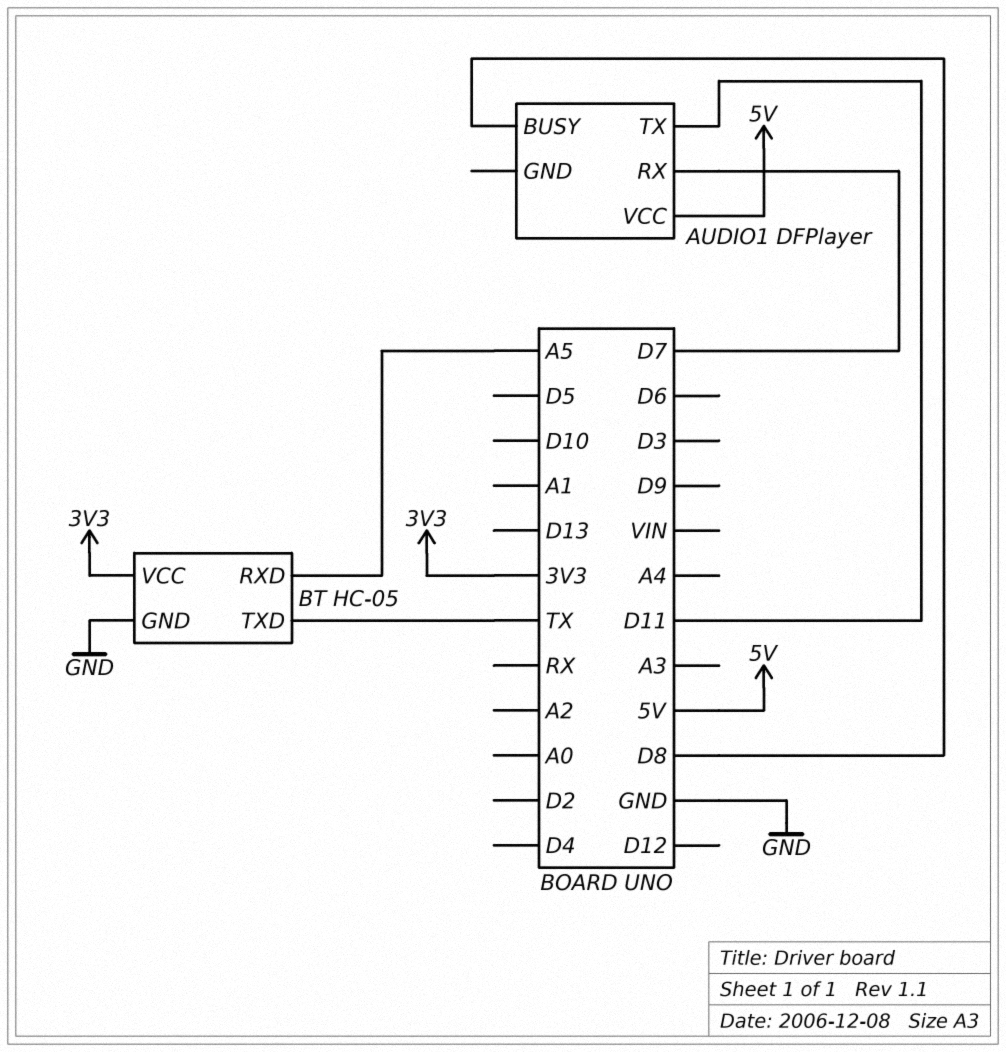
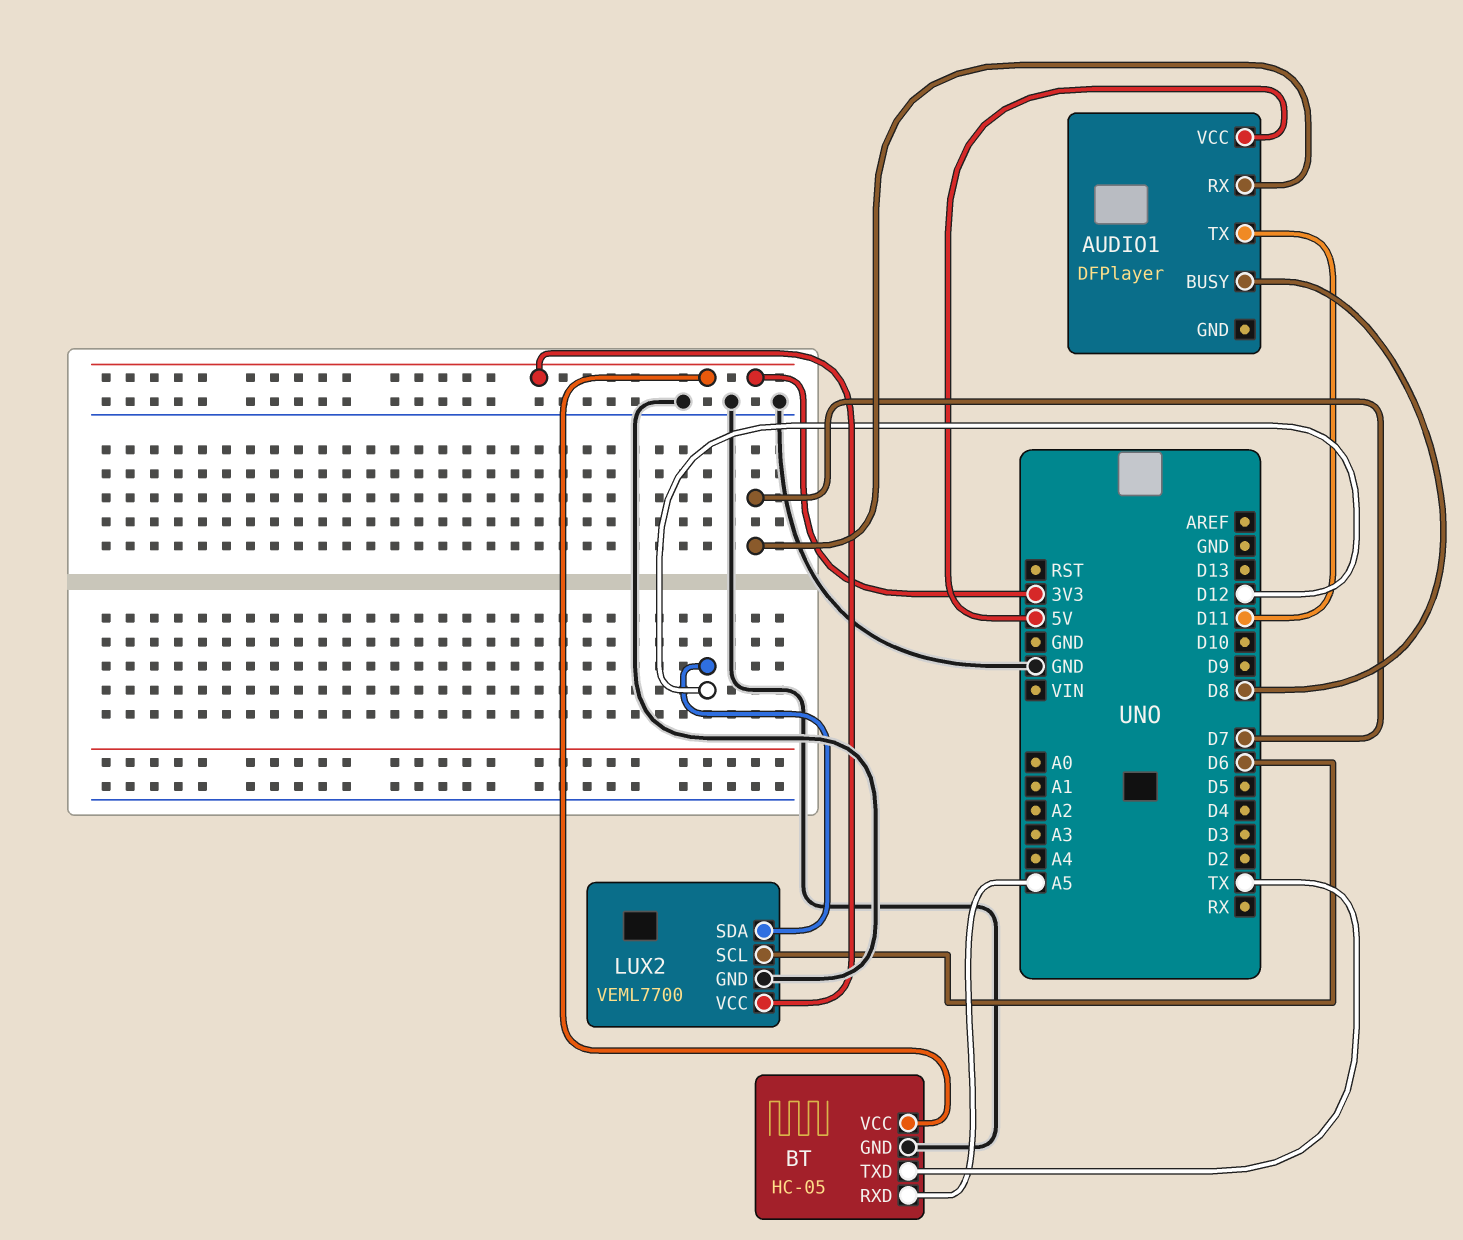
LUX2: none -> VEML7700
LUX2 pin GND: none -> GND
LUX2 pin SCL: none -> D6
LUX2 pin SDA: none -> D12
LUX2 pin VCC: none -> 3V3

